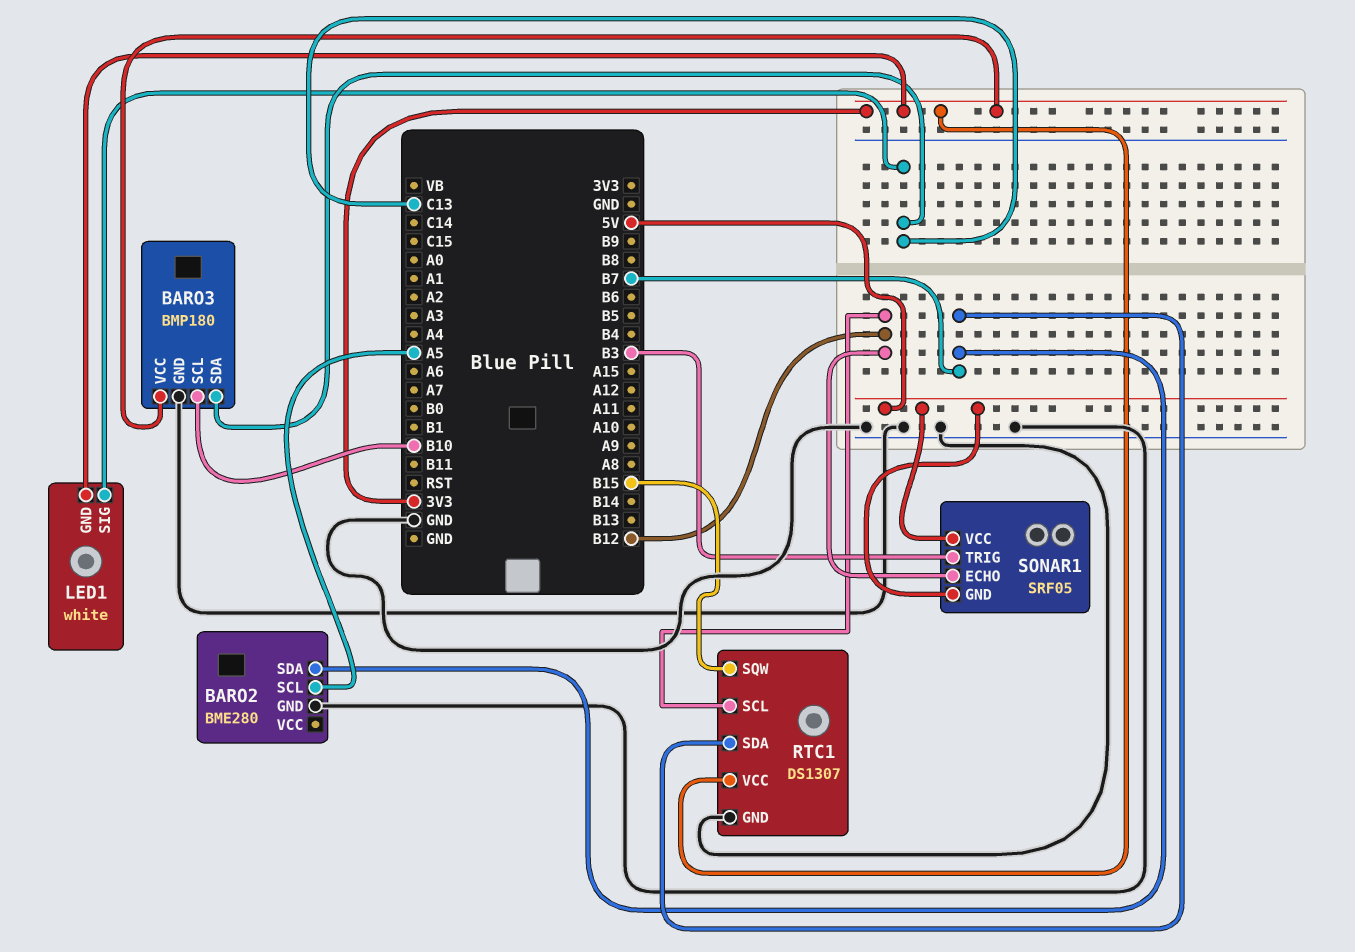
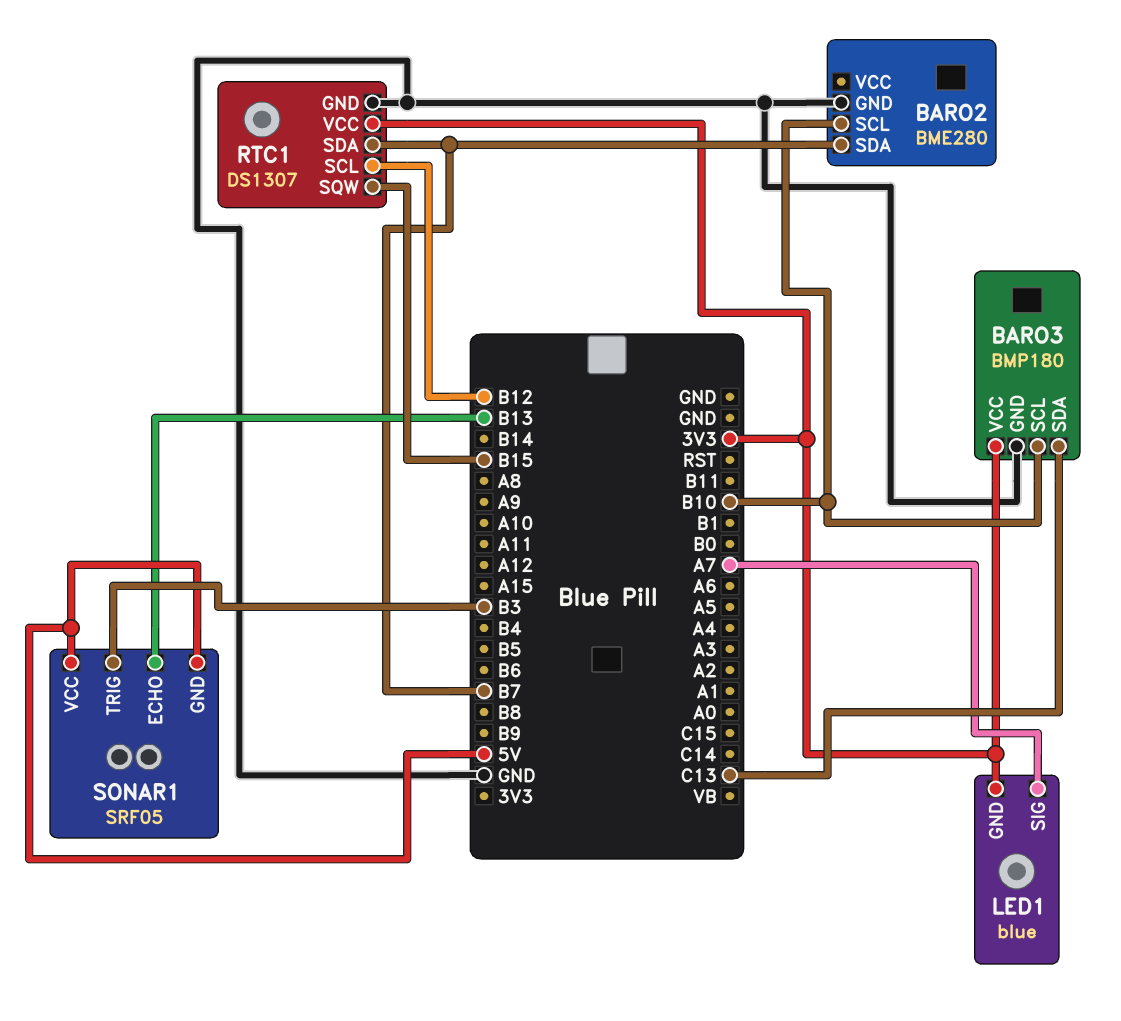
BARO2 pin SCL: A5 -> B10
LED1: white -> blue
LED1 pin SIG: C13 -> A7
SONAR1 pin ECHO: B12 -> B13

